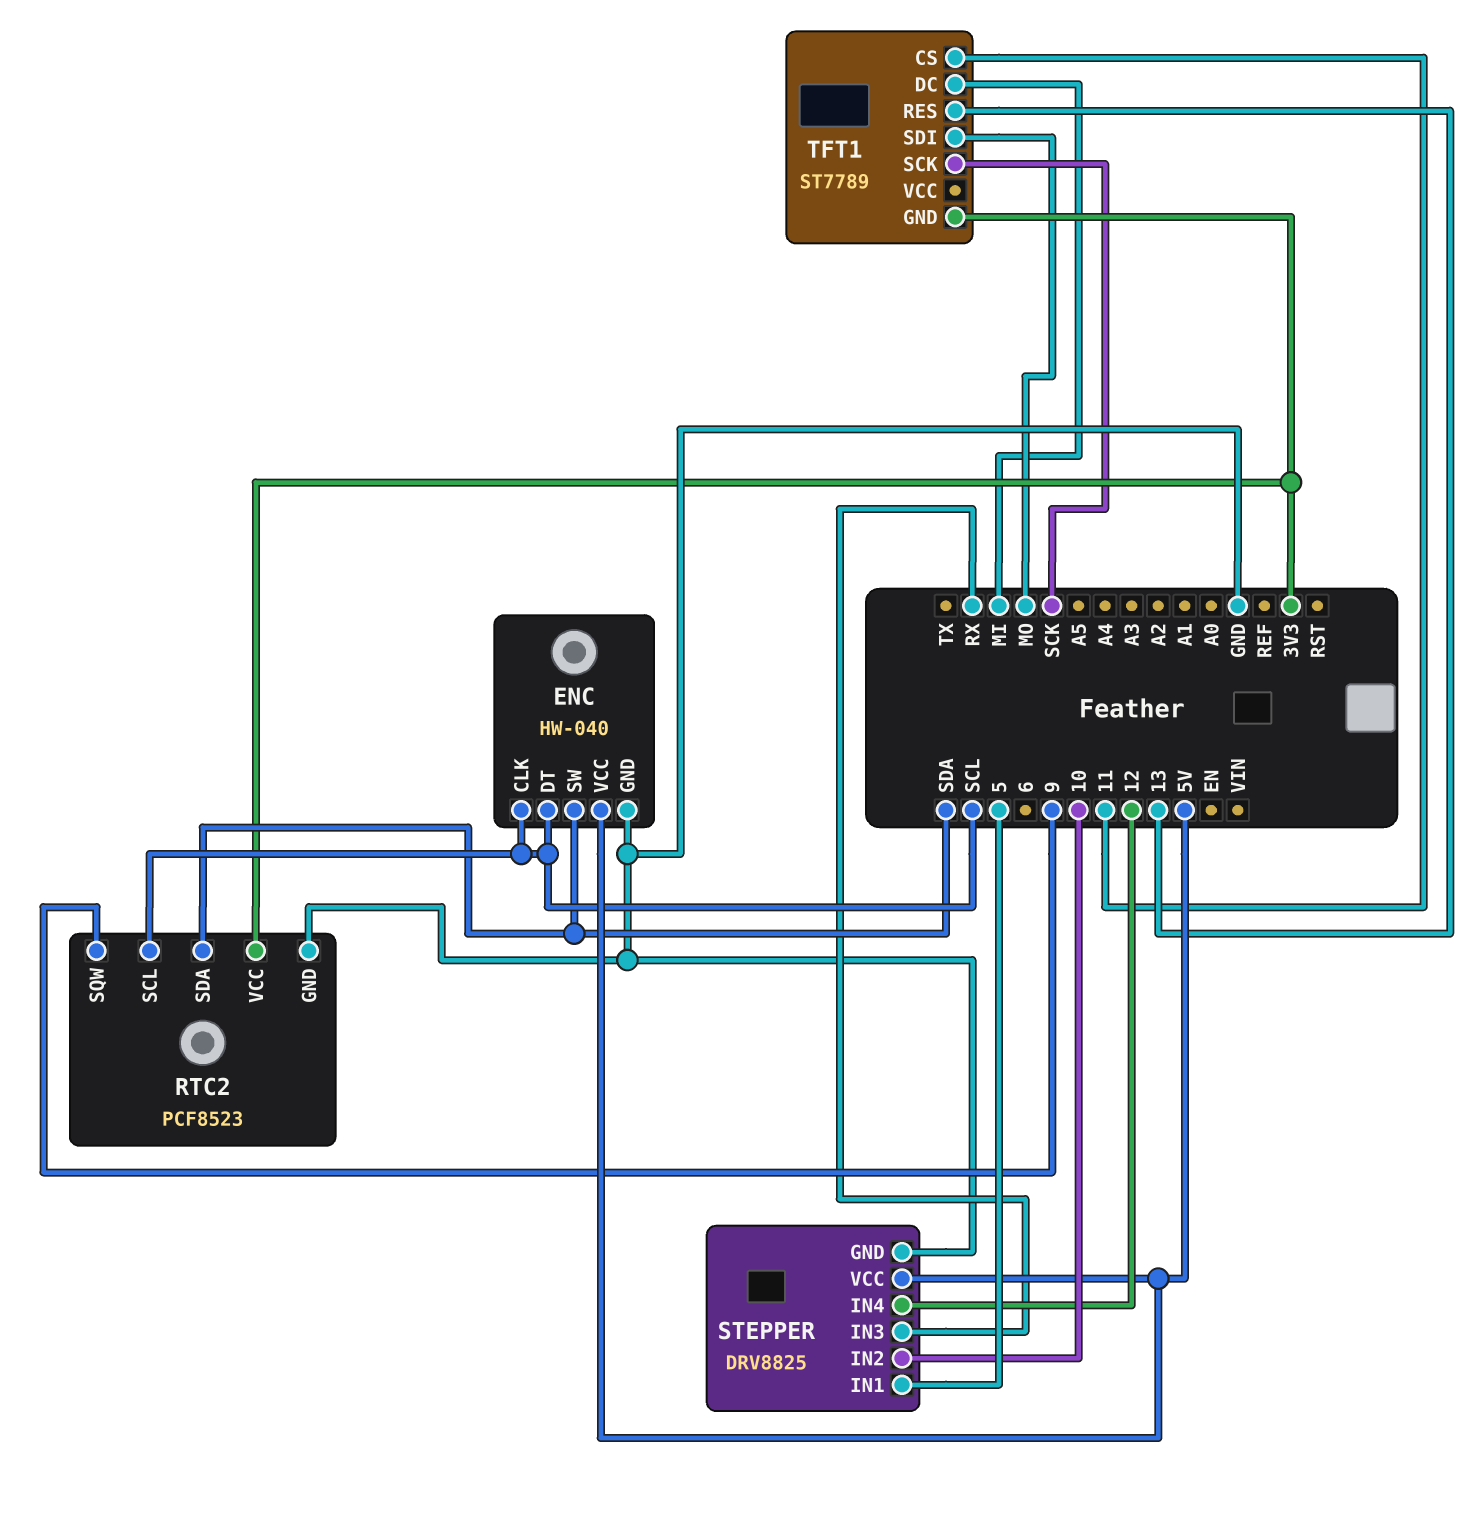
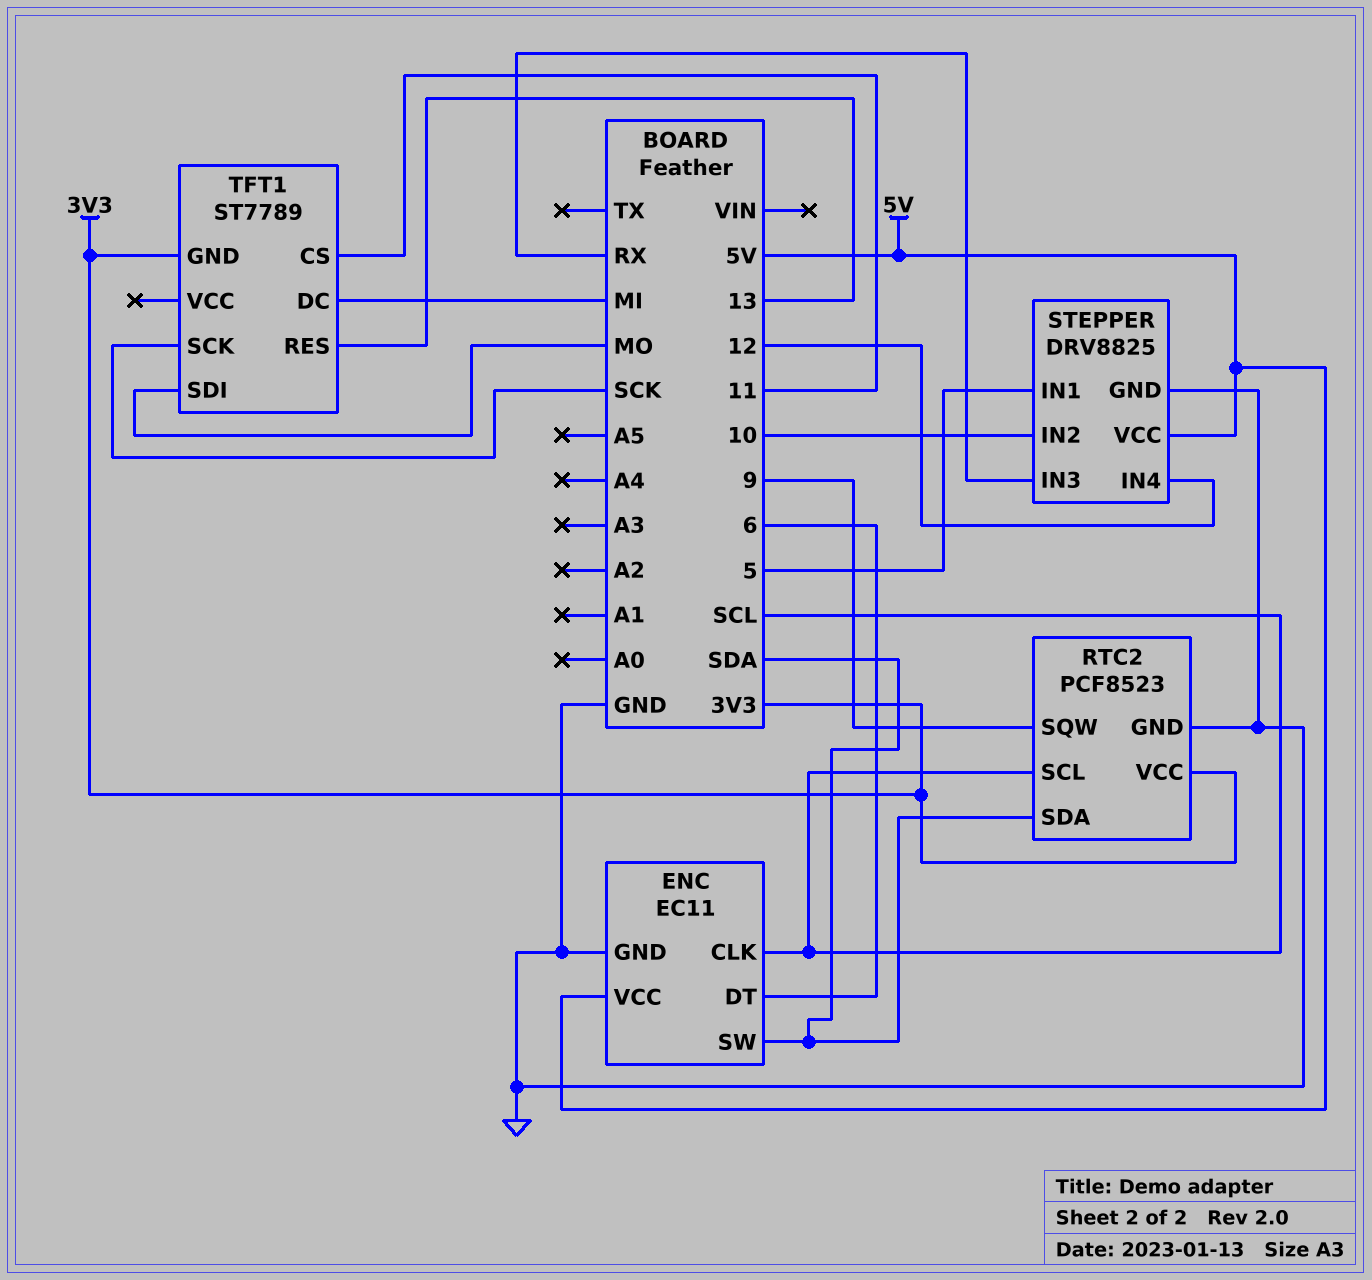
ENC: HW-040 -> EC11
ENC pin DT: SCL -> 6

